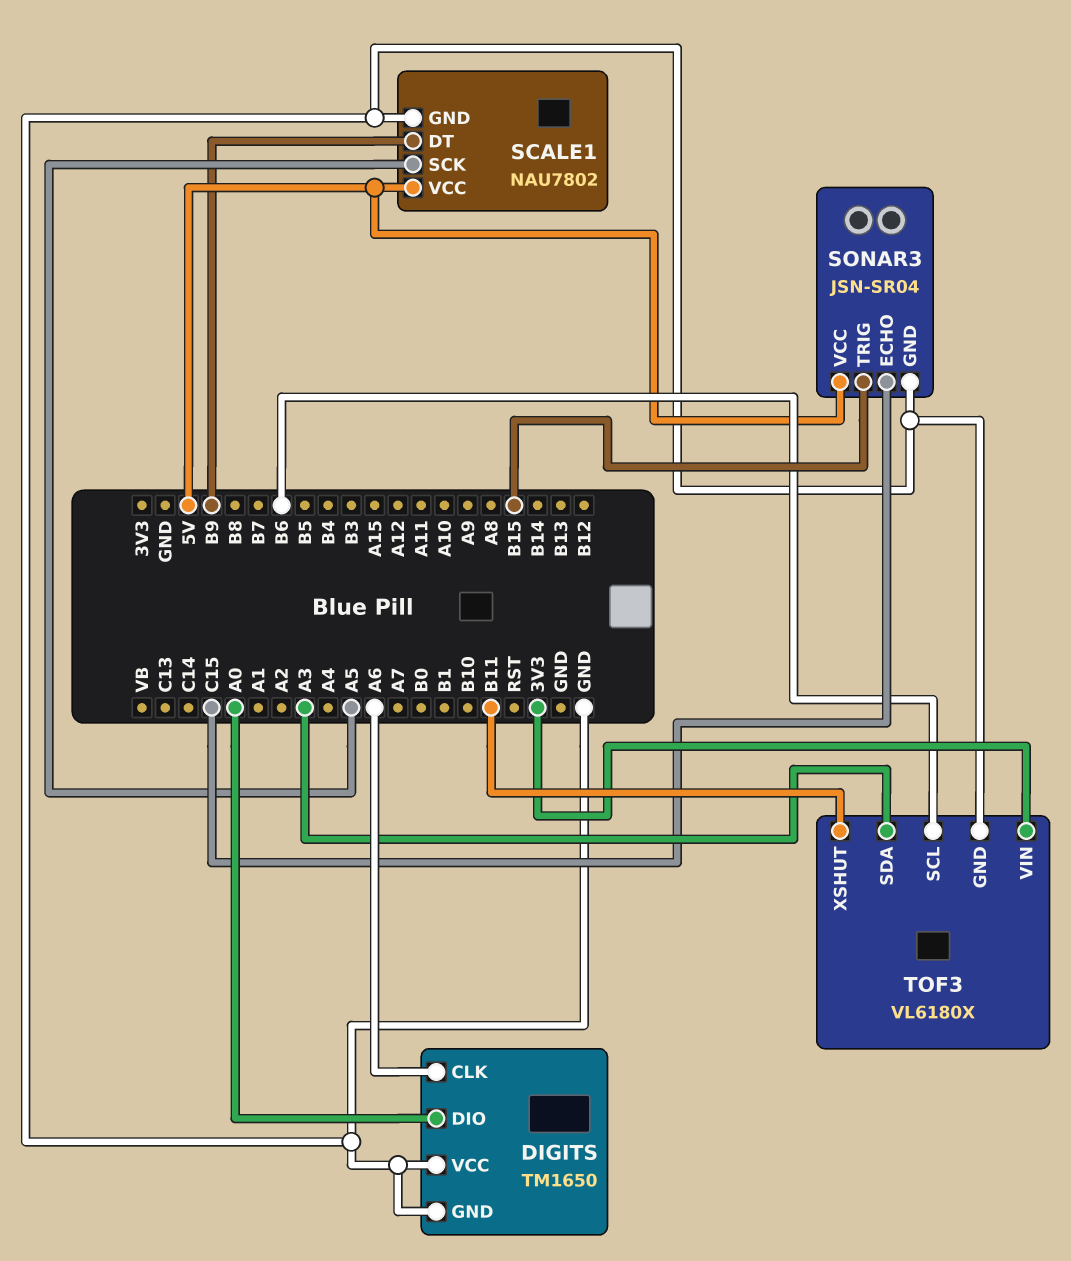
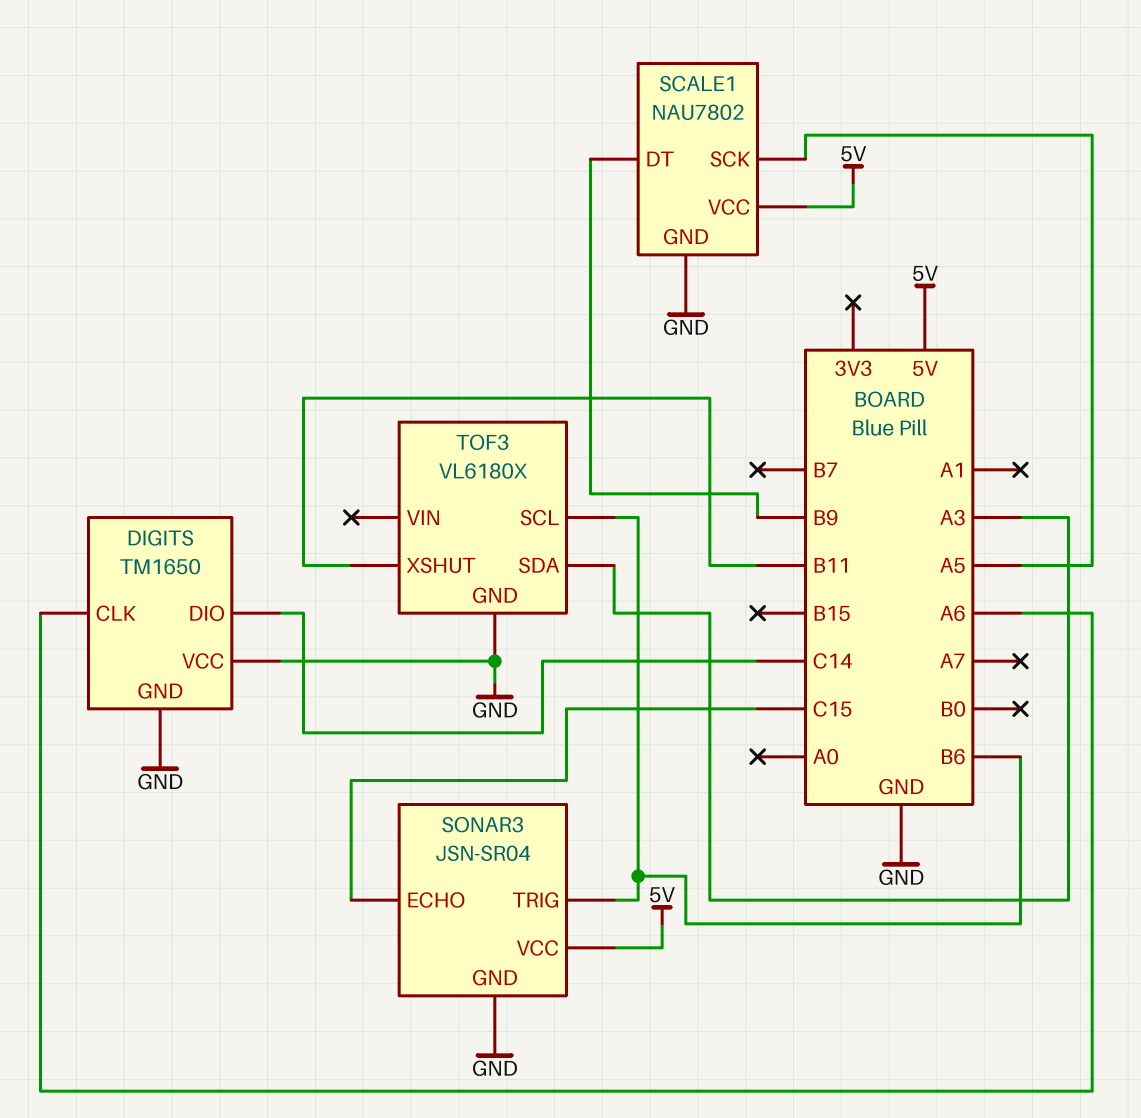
DIGITS pin DIO: A0 -> C14
SONAR3 pin TRIG: B15 -> B6
TOF3 pin VIN: 3V3 -> none

